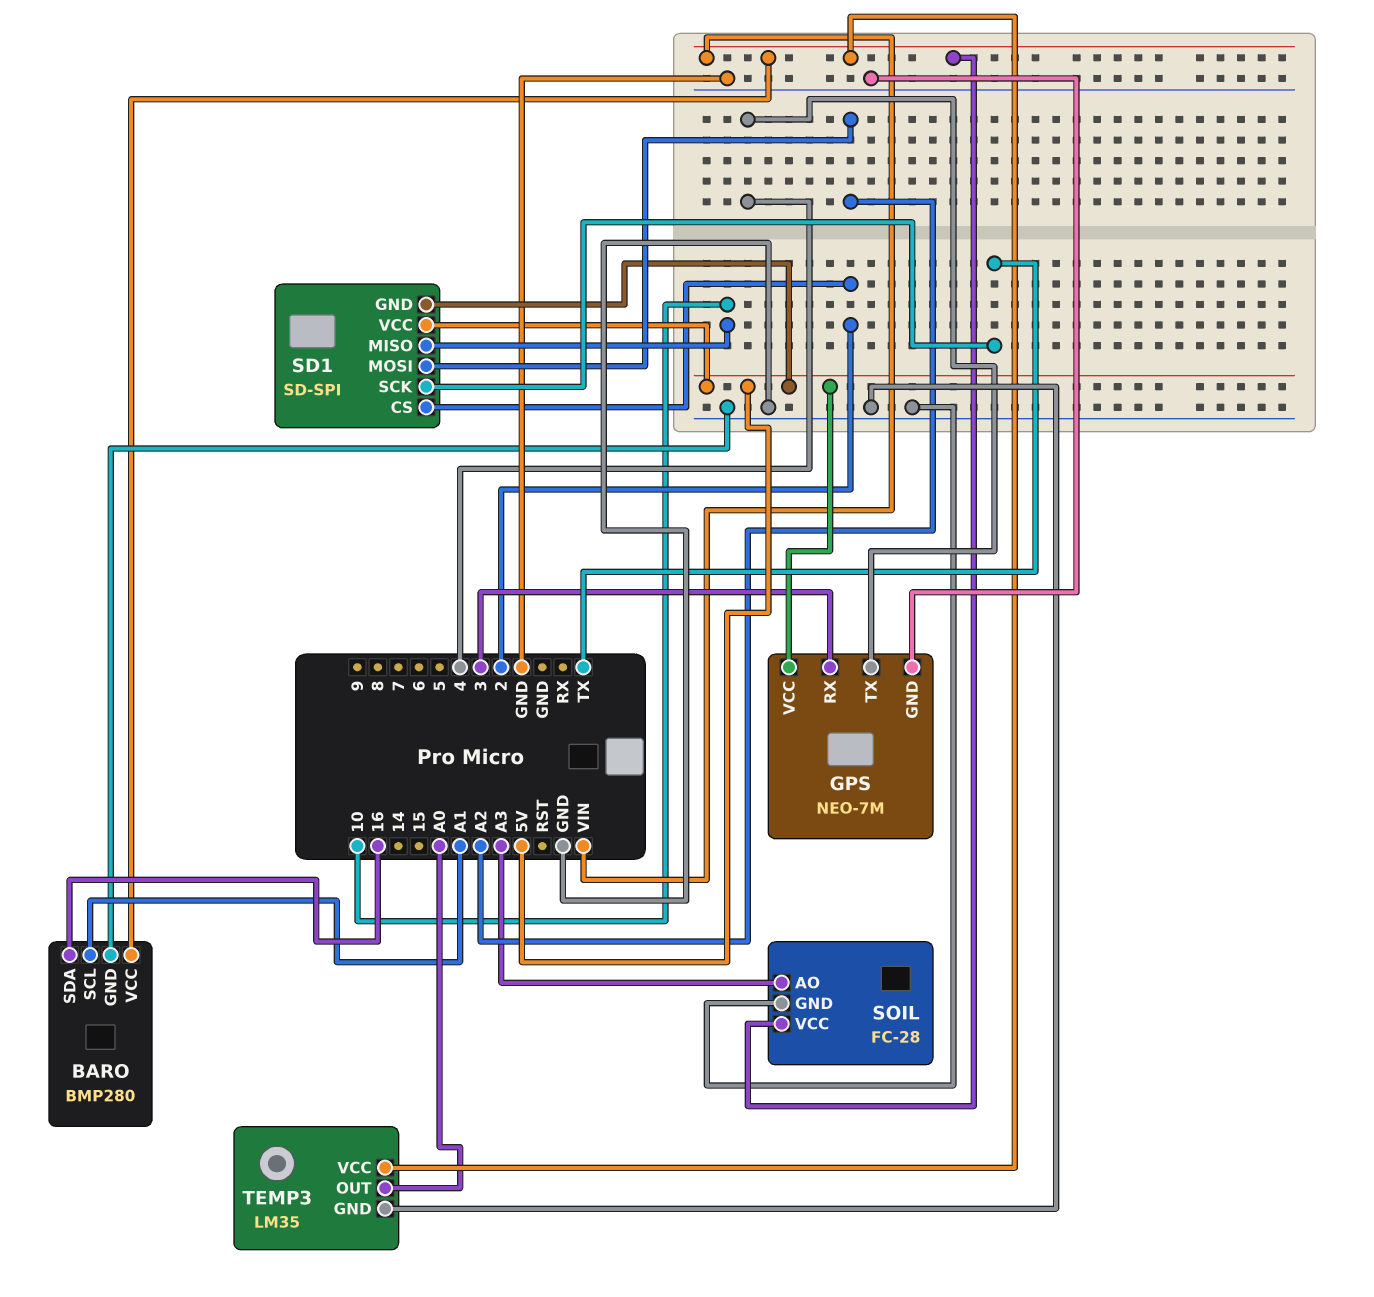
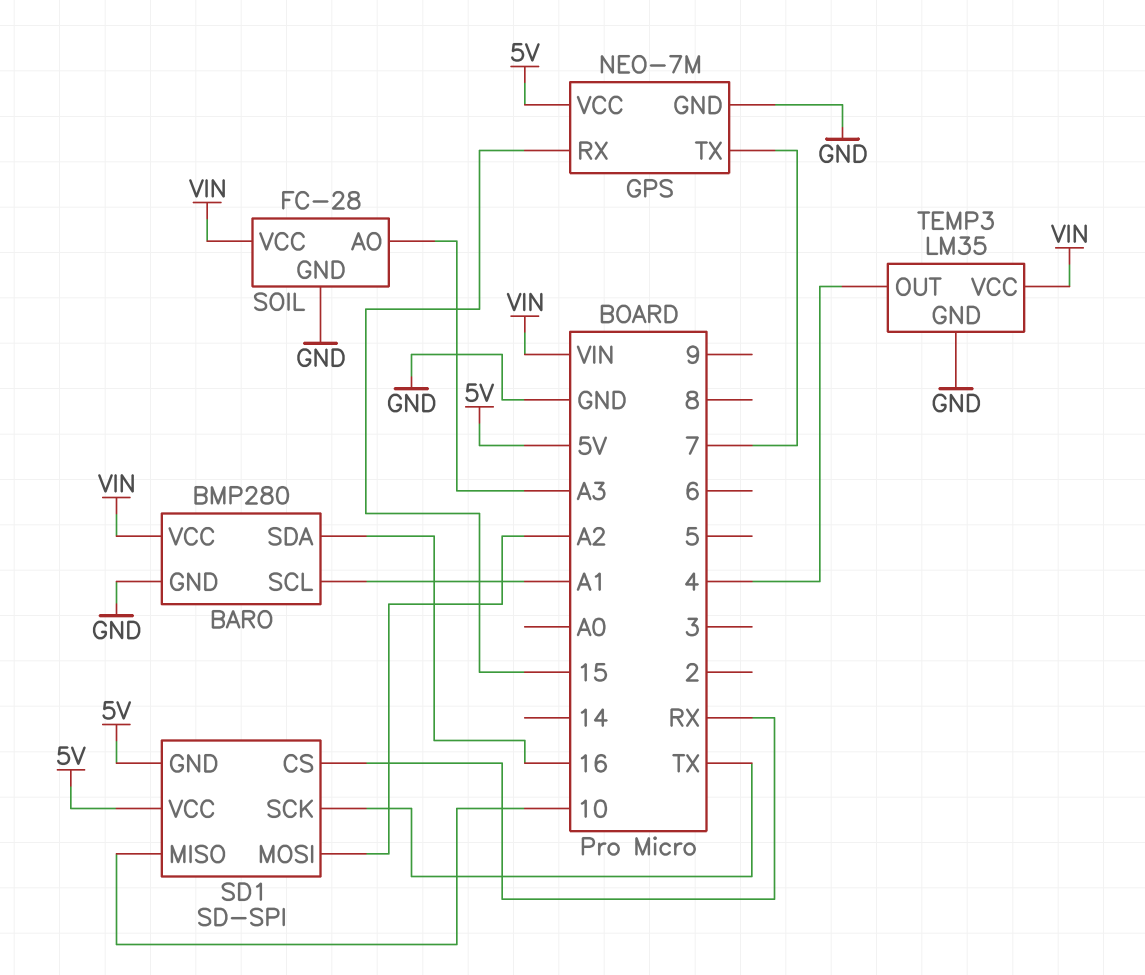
GPS pin RX: 3 -> 15
GPS pin TX: 4 -> 7
SD1 pin CS: 2 -> RX
TEMP3 pin OUT: A0 -> 4

